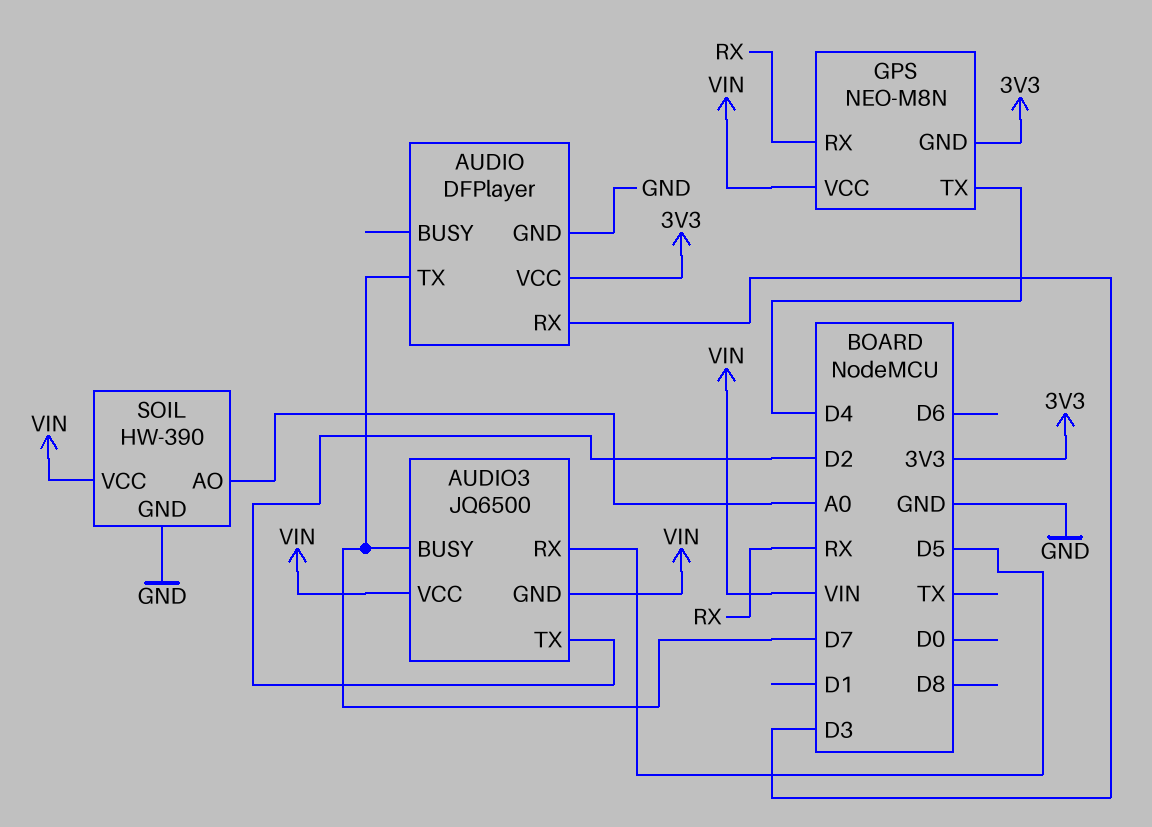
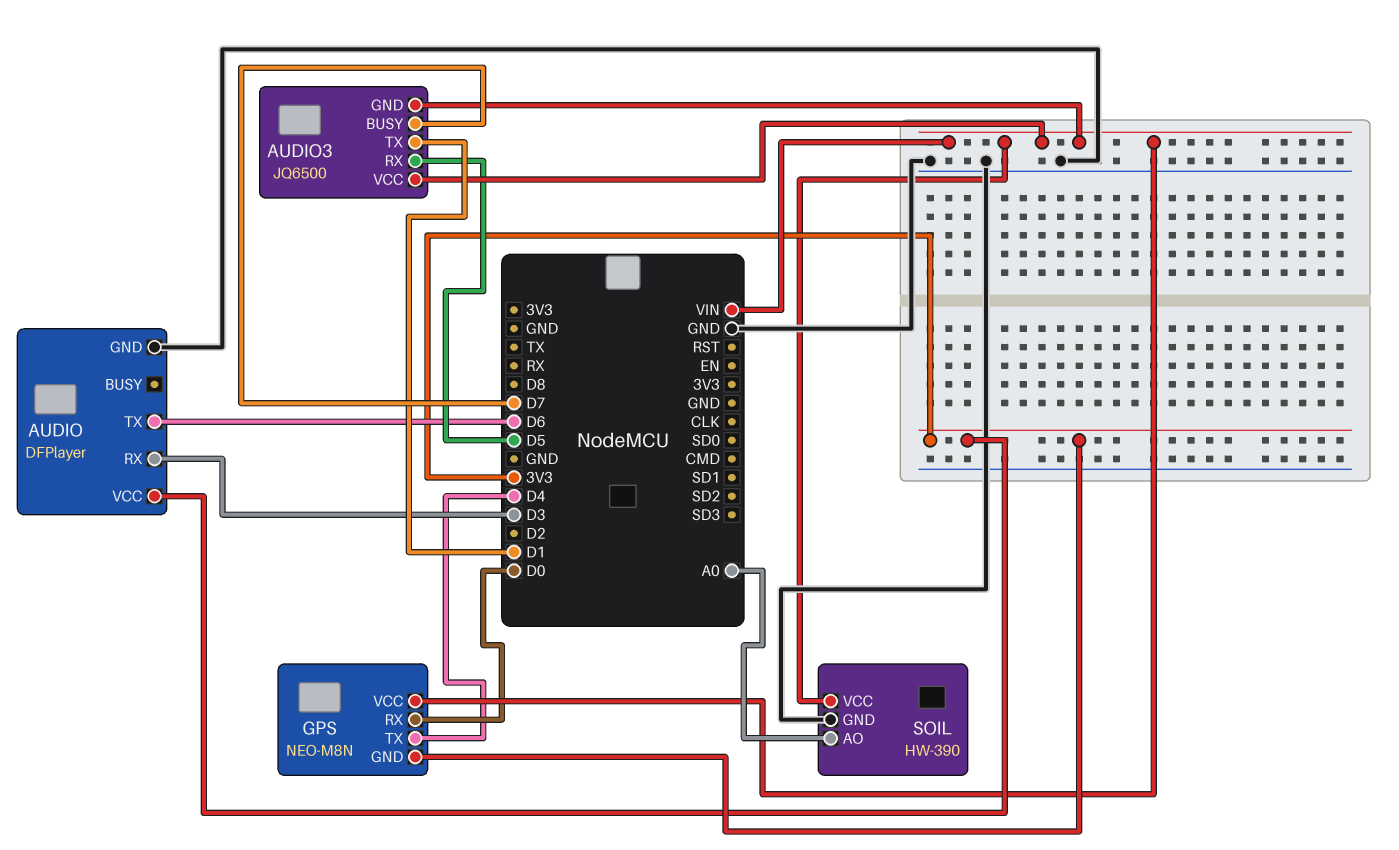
AUDIO pin TX: D7 -> D6
AUDIO3 pin TX: D2 -> D1
GPS pin RX: RX -> D0

